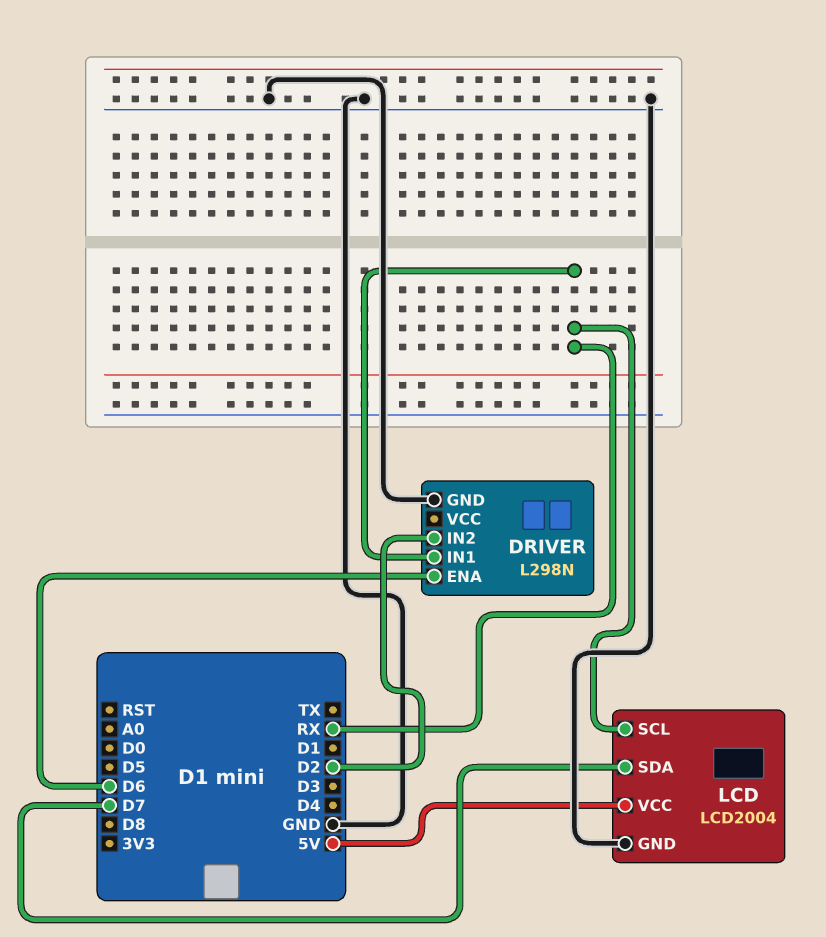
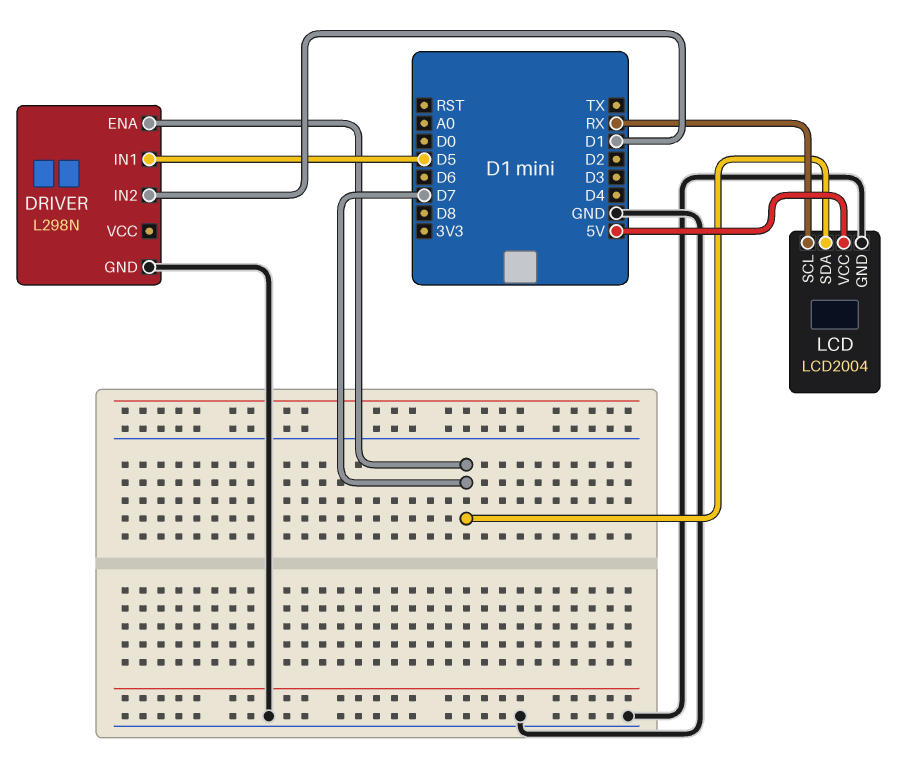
DRIVER pin ENA: D6 -> D7
DRIVER pin IN1: RX -> D5
DRIVER pin IN2: D2 -> D1

